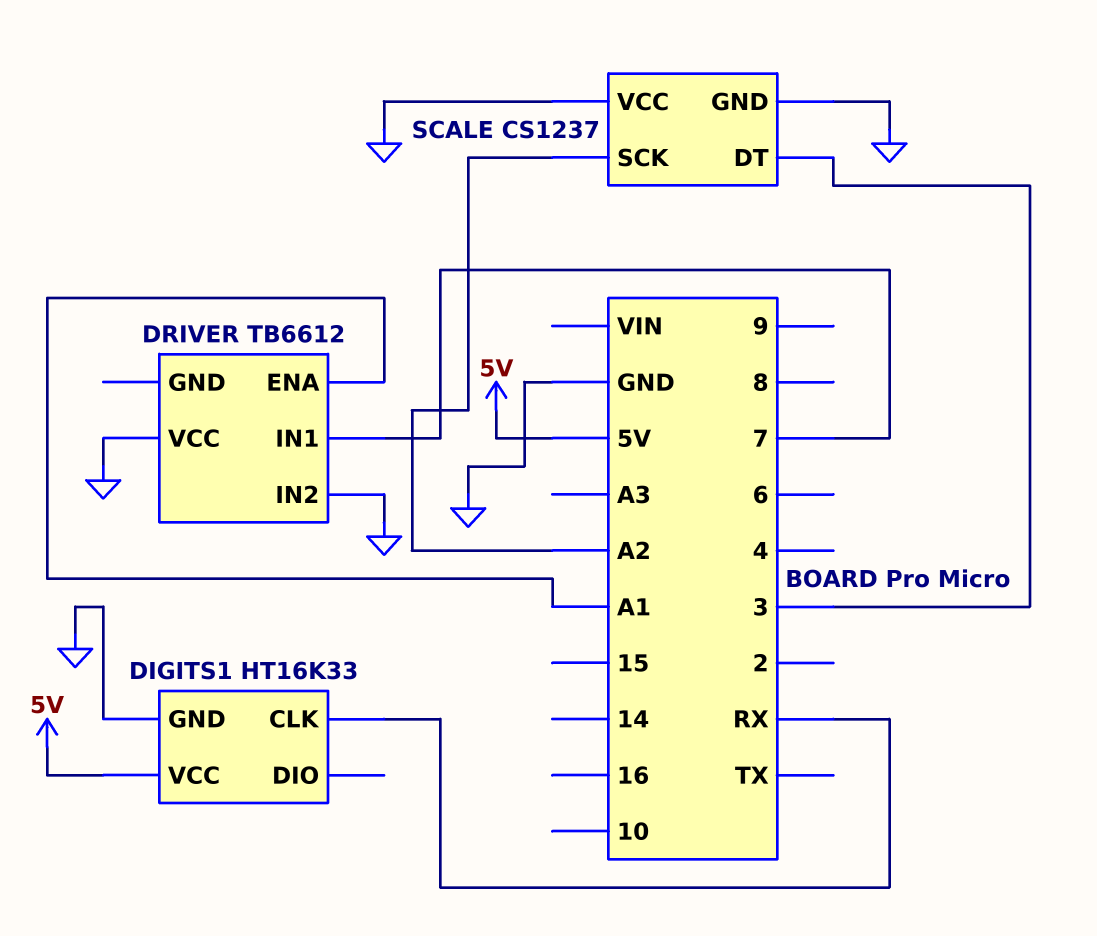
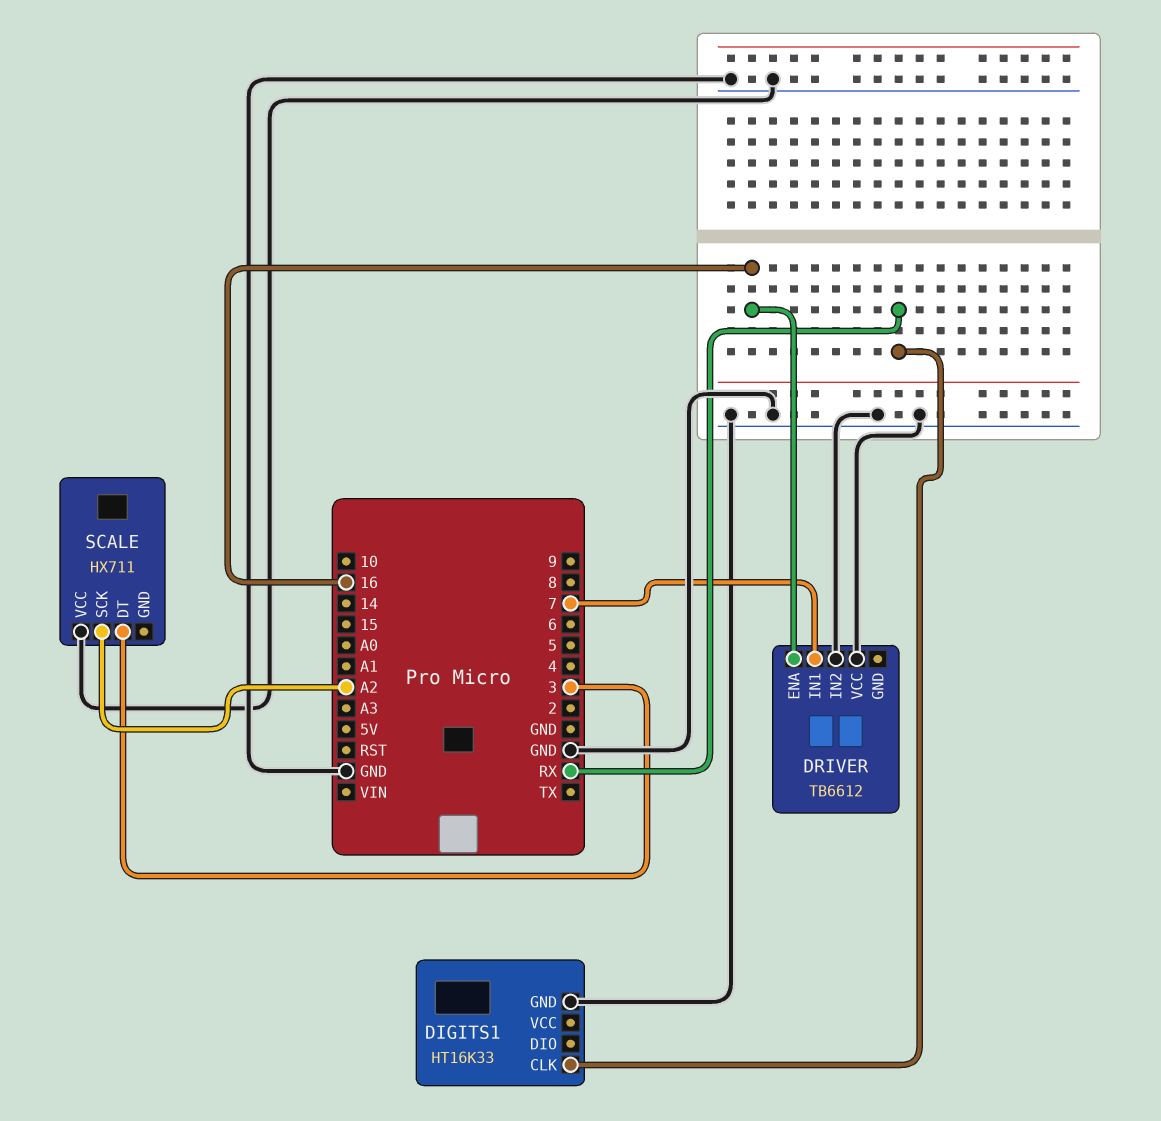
DIGITS1 pin VCC: 5V -> none
DRIVER pin ENA: A1 -> 16
SCALE: CS1237 -> HX711
SCALE pin GND: GND -> none

